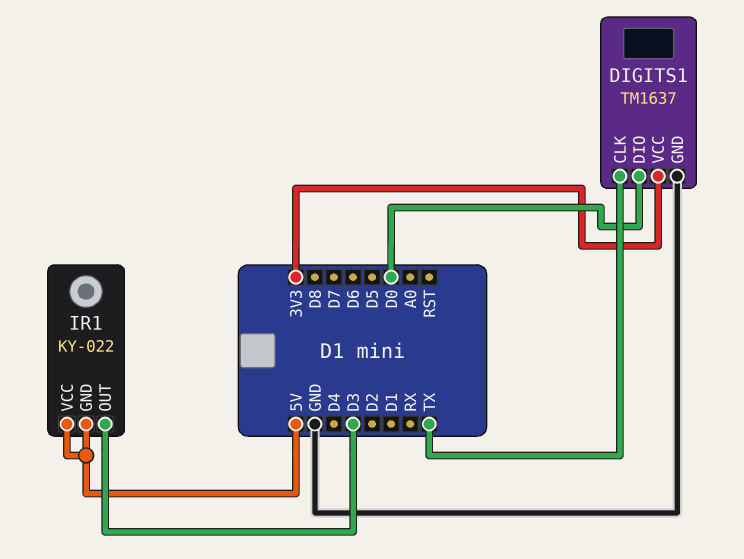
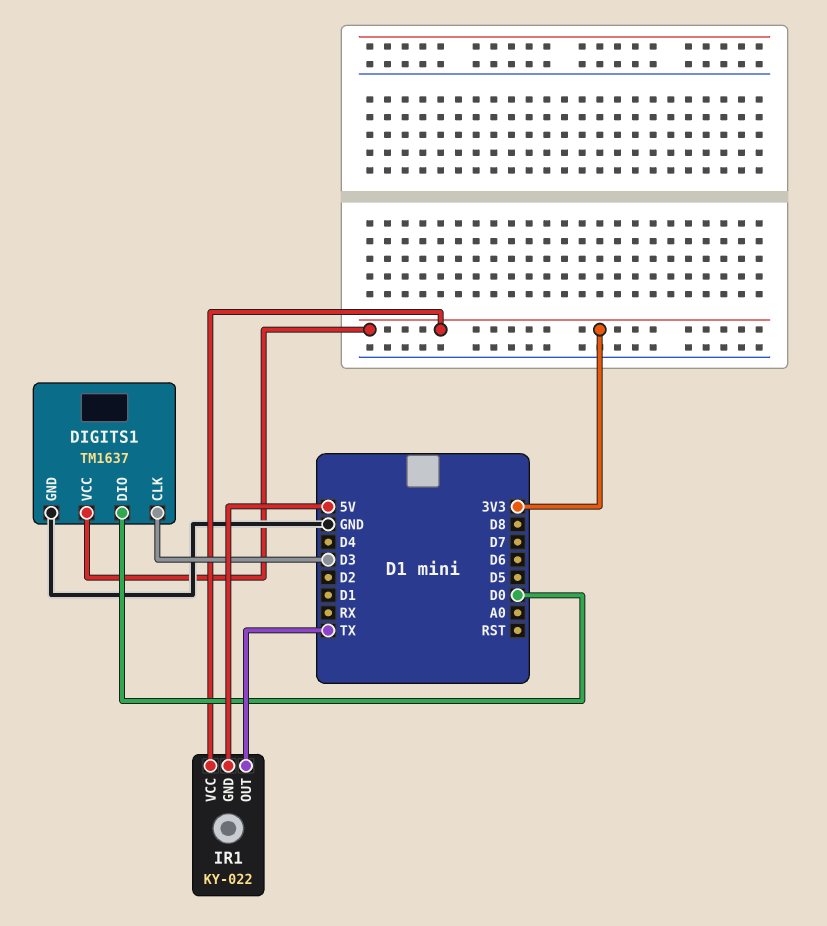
DIGITS1 pin CLK: TX -> D3
IR1 pin OUT: D3 -> TX
IR1 pin VCC: 5V -> 3V3

